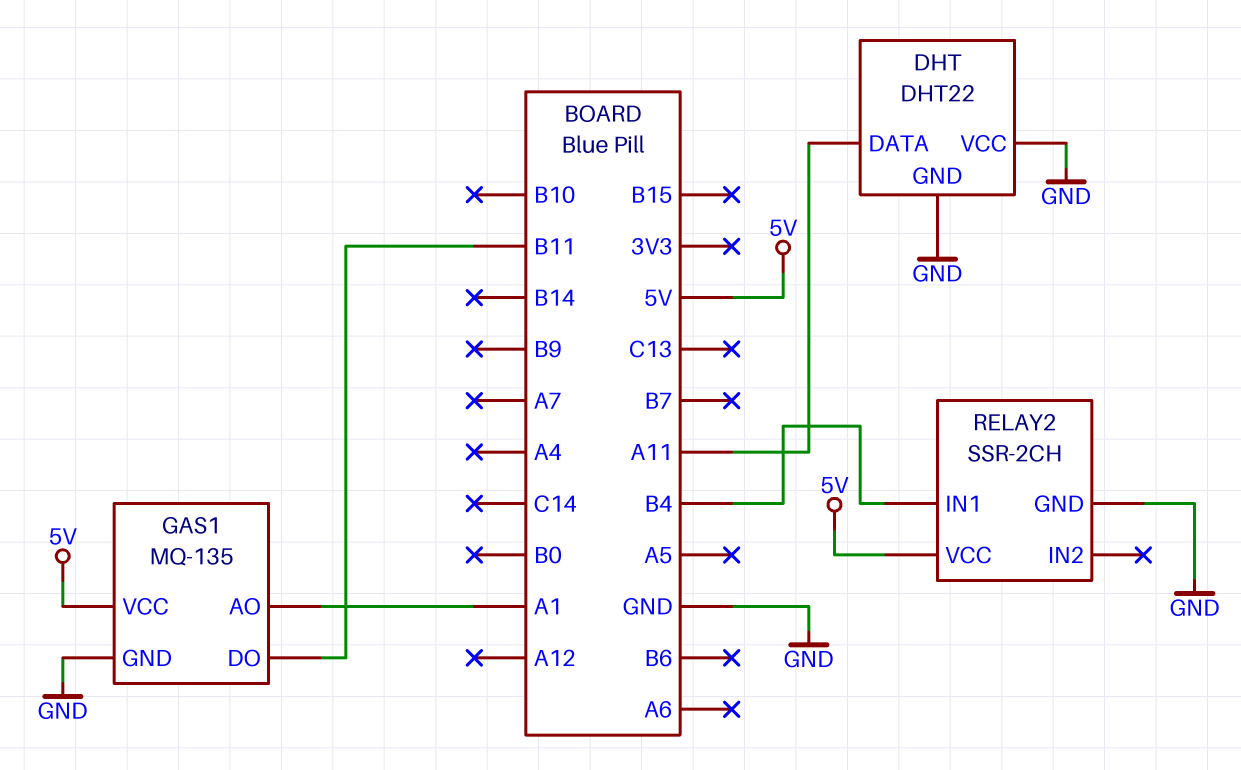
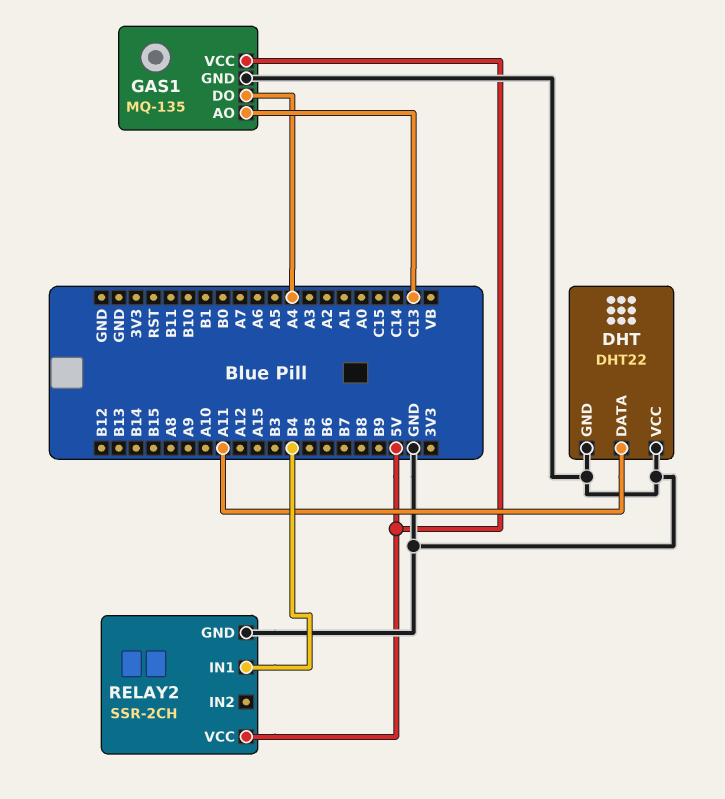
GAS1 pin AO: A1 -> C13
GAS1 pin DO: B11 -> A4

